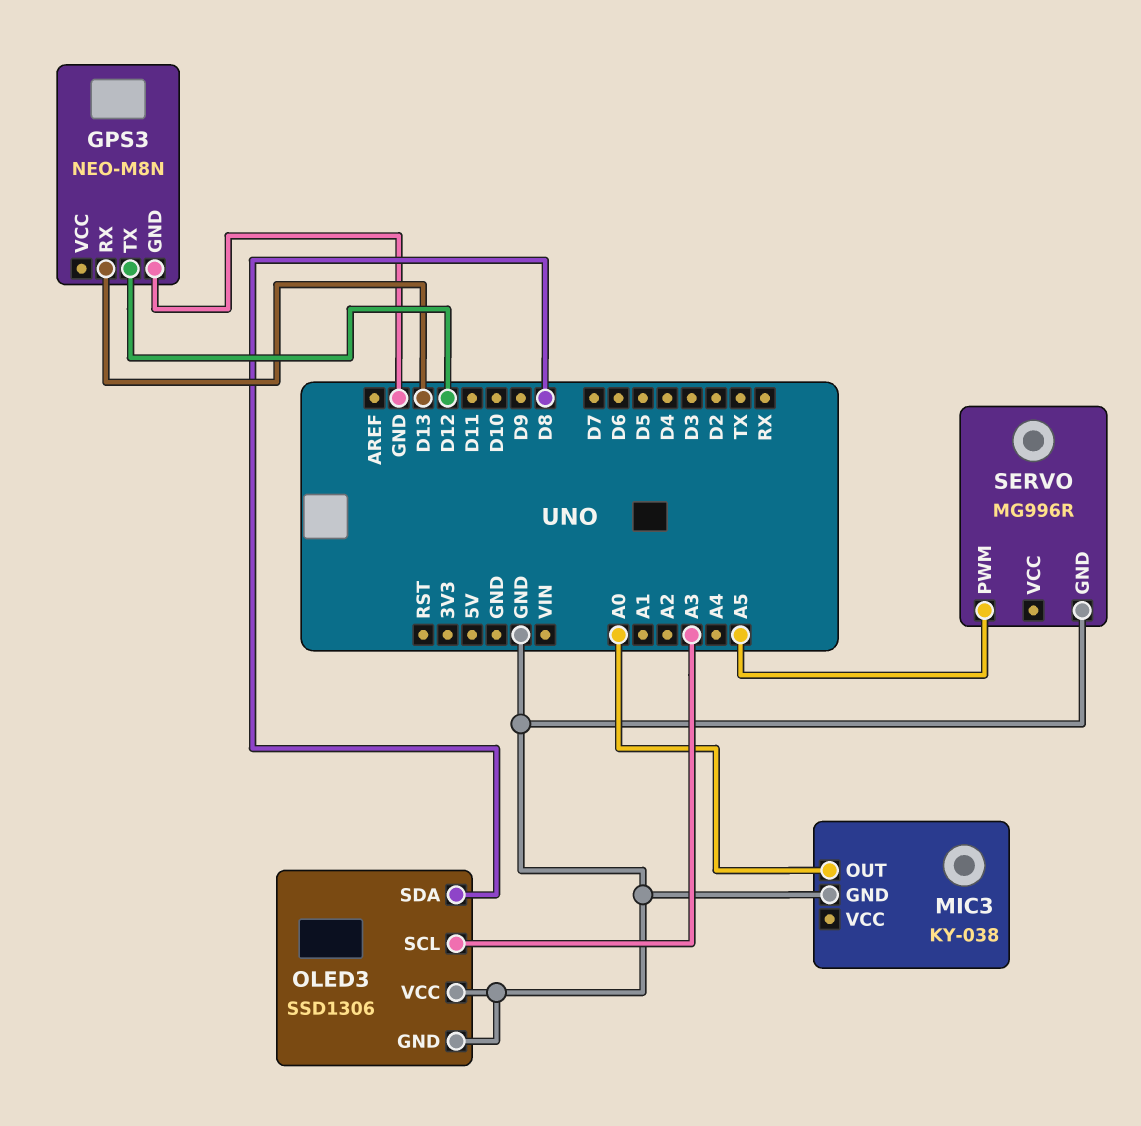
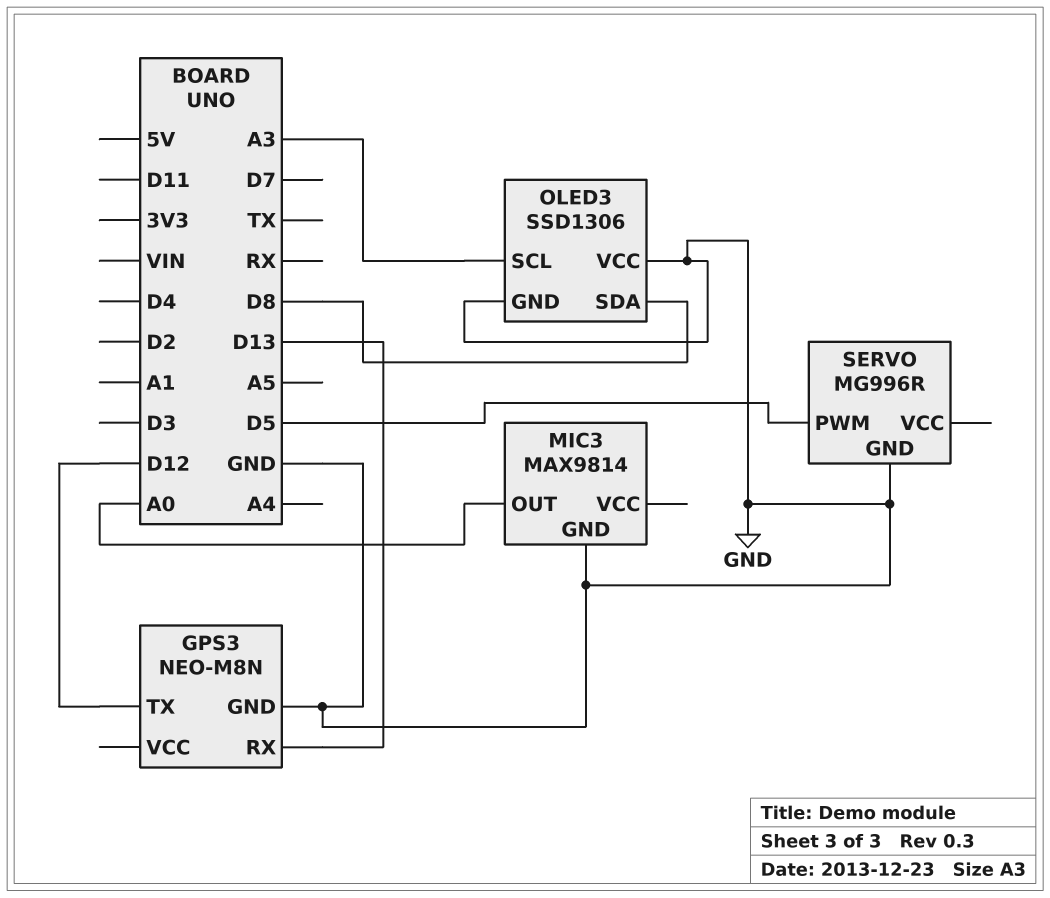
MIC3: KY-038 -> MAX9814
SERVO pin PWM: A5 -> D5

